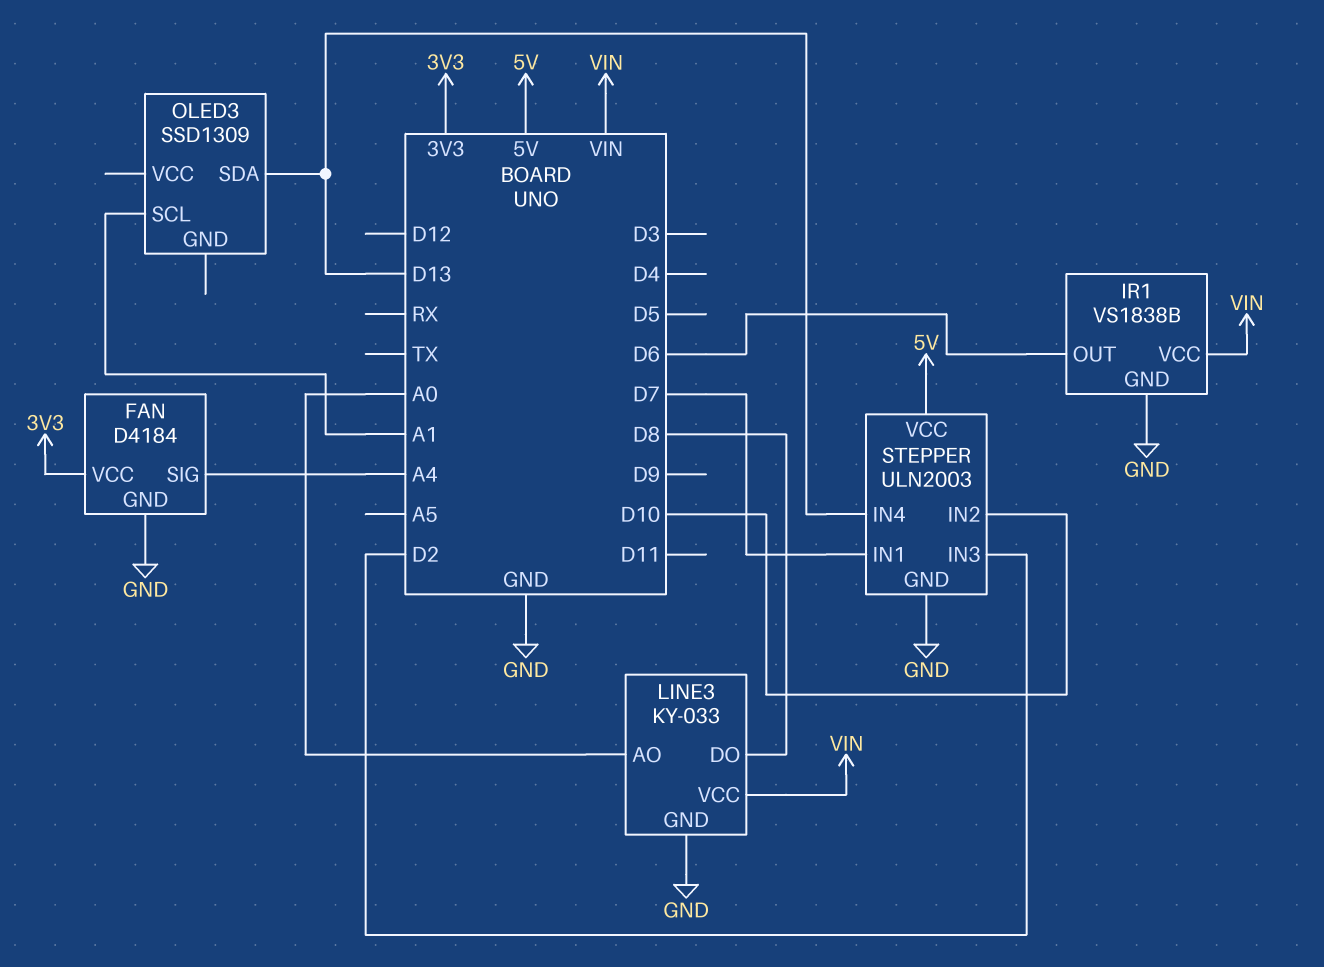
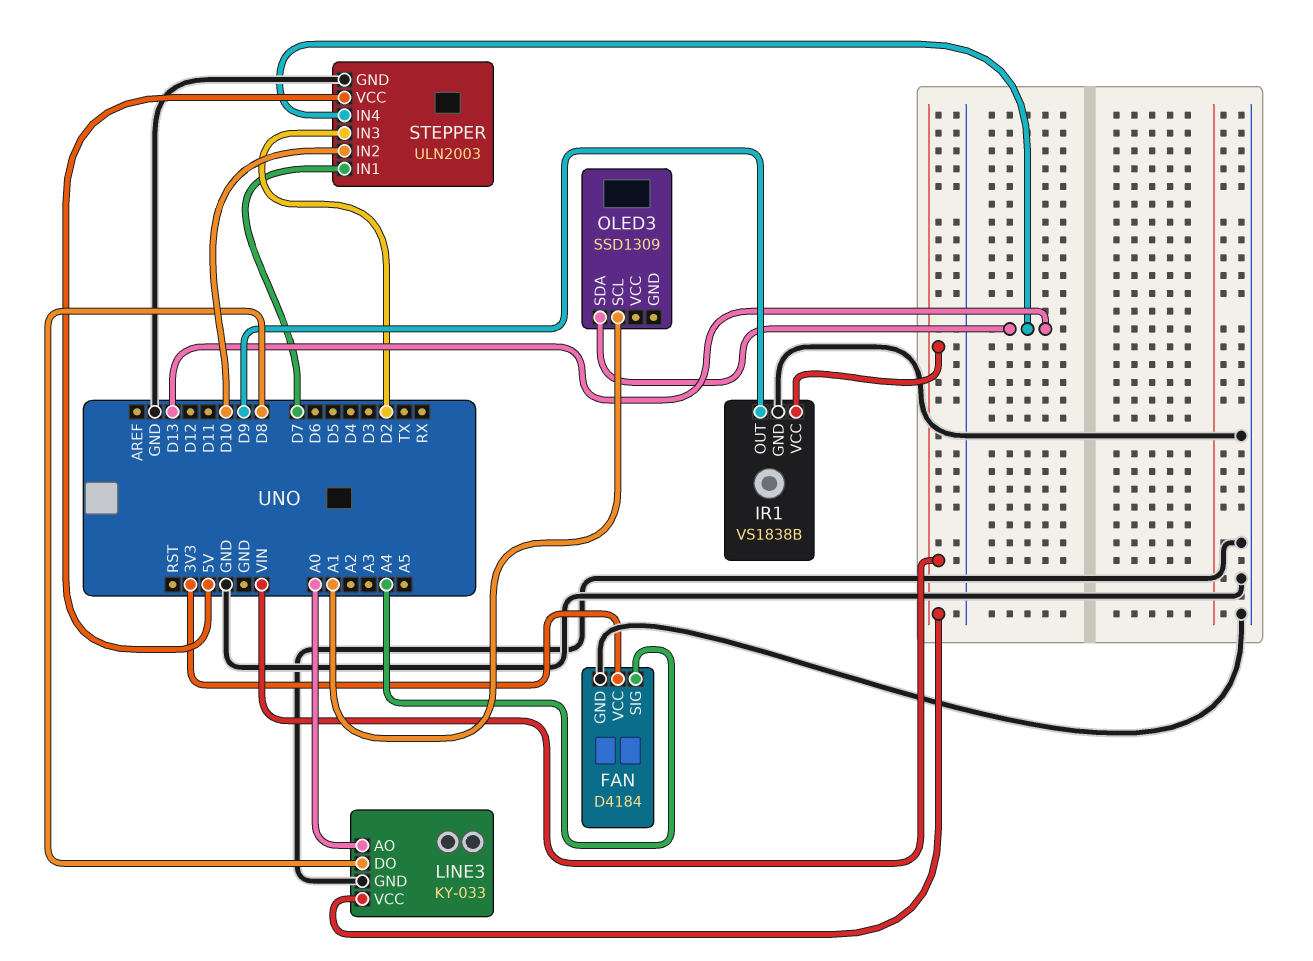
IR1 pin OUT: D6 -> D9

